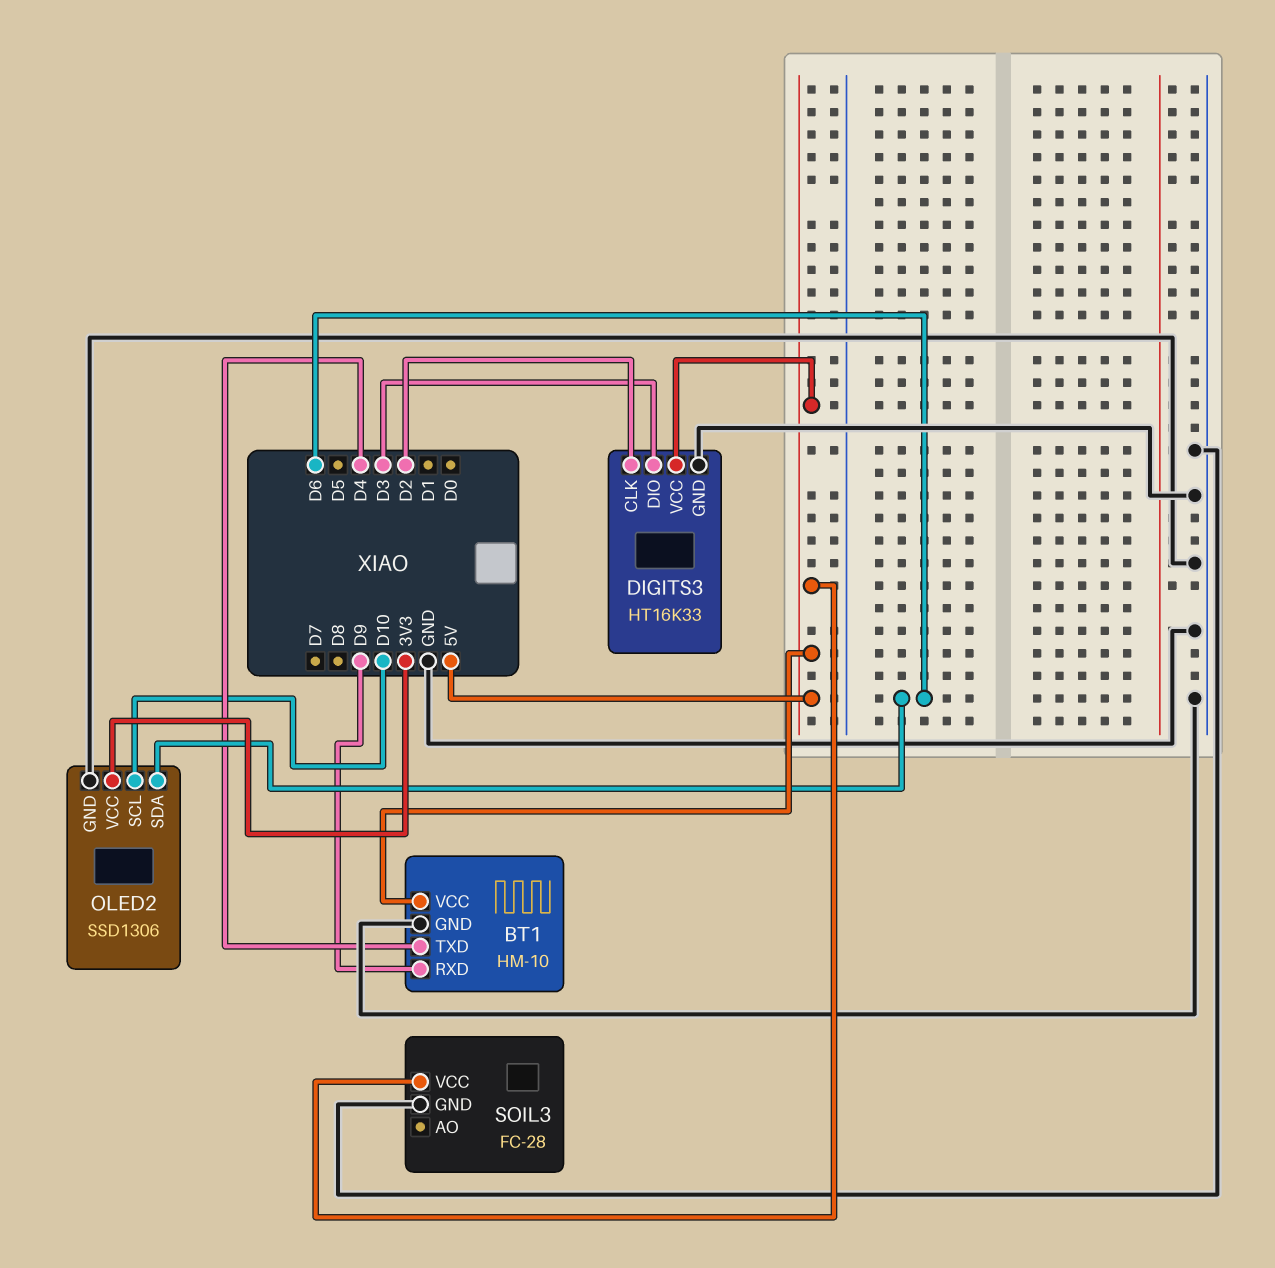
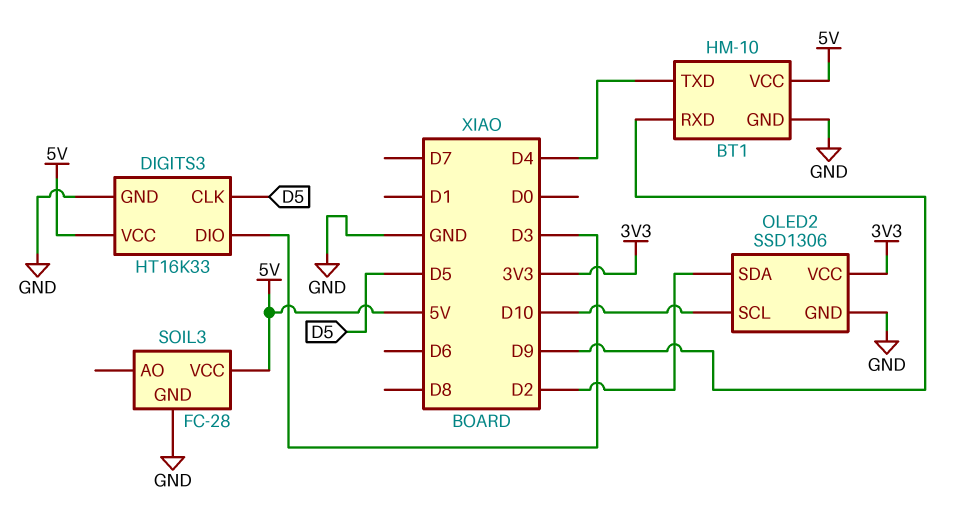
DIGITS3 pin CLK: D2 -> D5
OLED2 pin SDA: D6 -> D2

